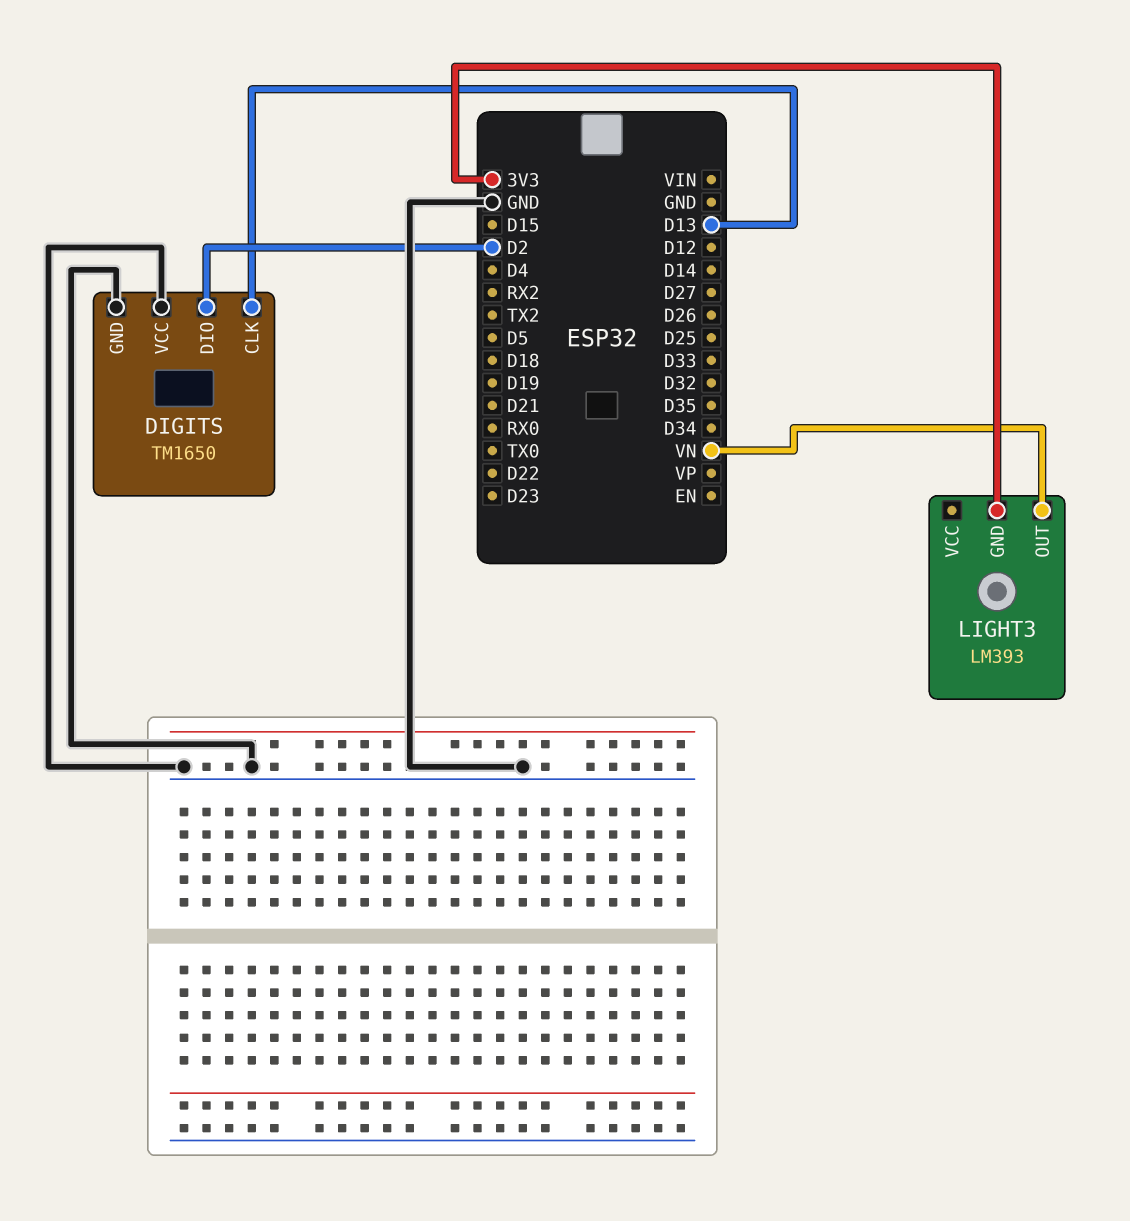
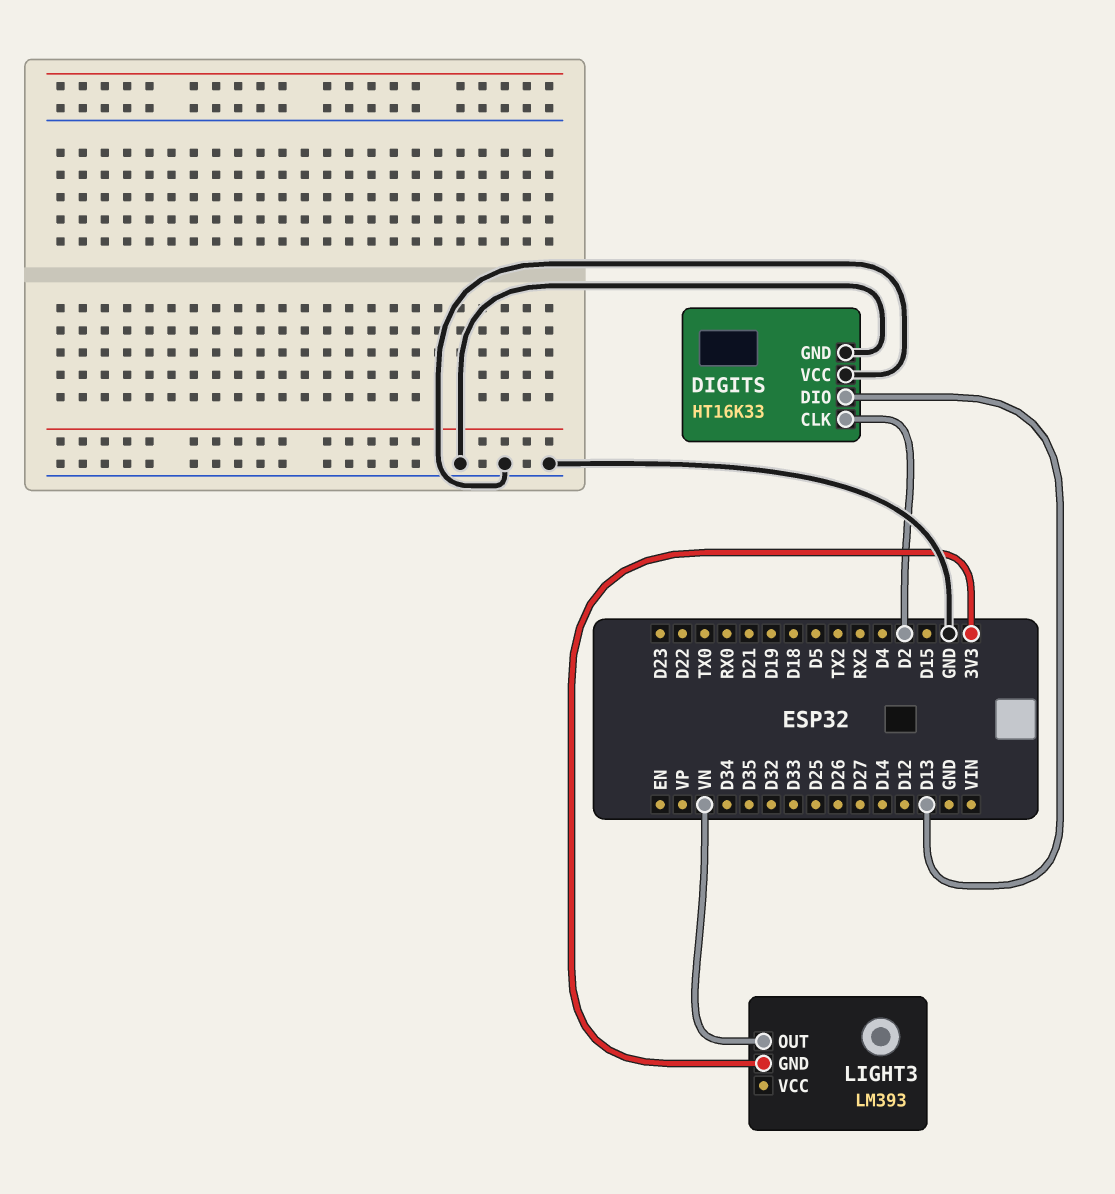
DIGITS: TM1650 -> HT16K33
DIGITS pin CLK: D13 -> D2
DIGITS pin DIO: D2 -> D13

